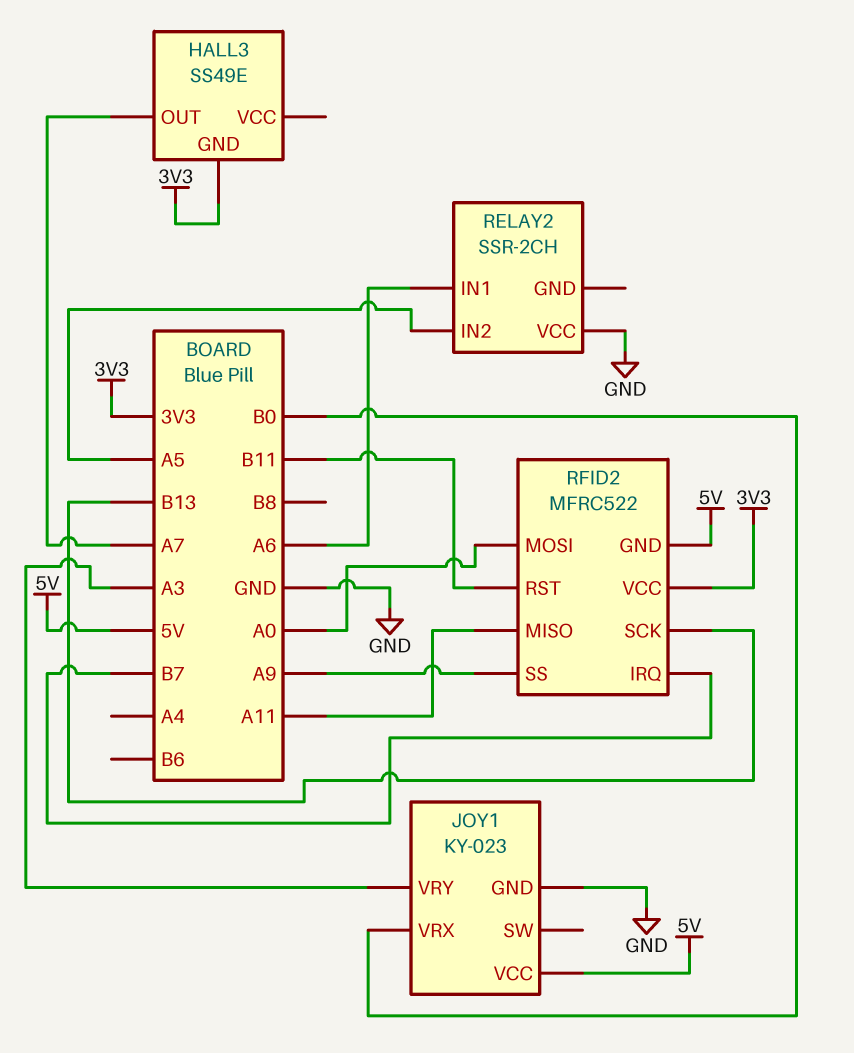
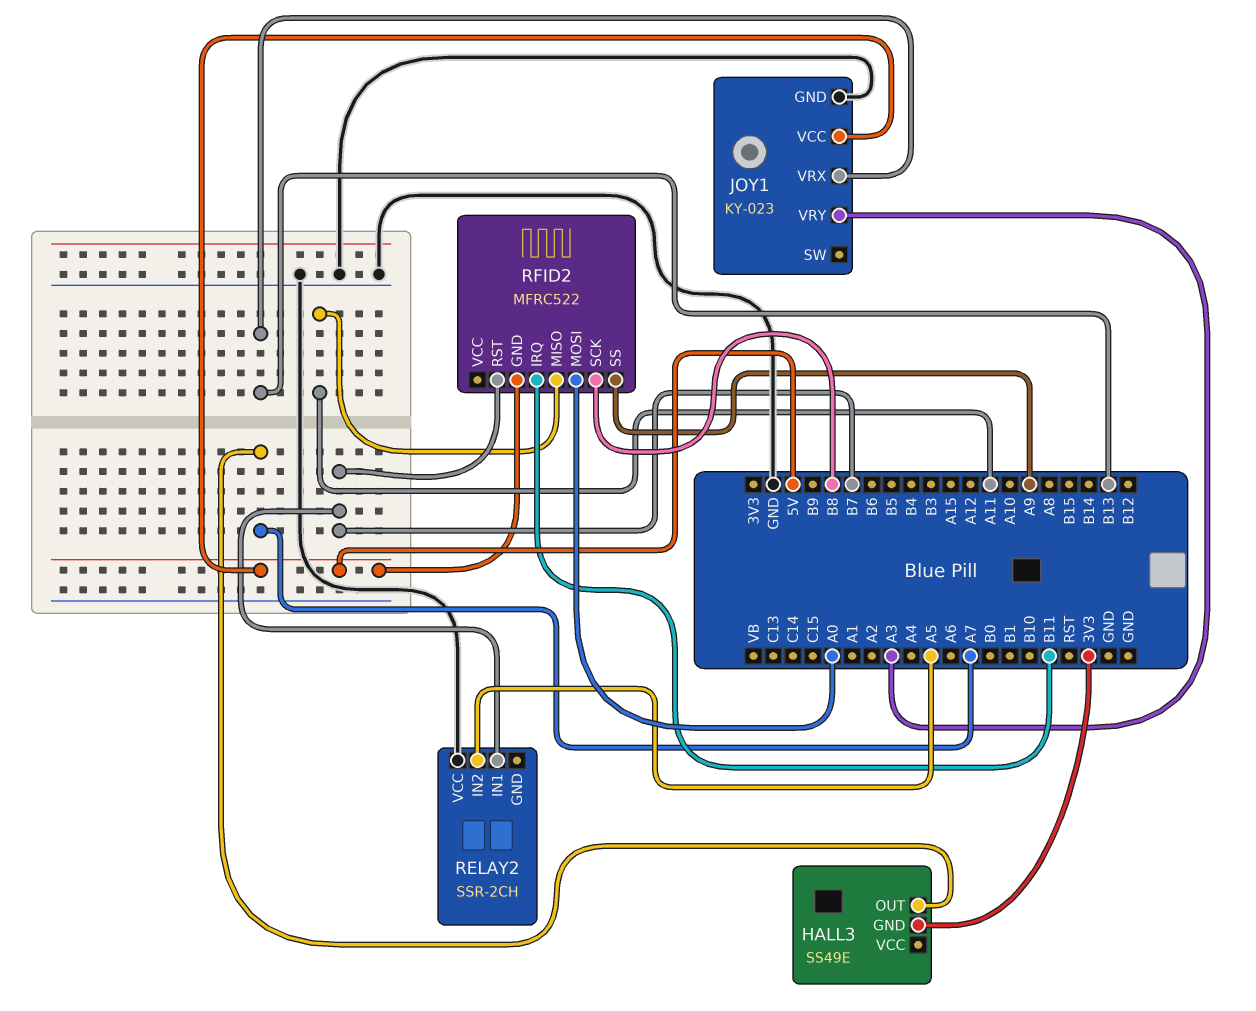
JOY1 pin VRX: B0 -> B13
RELAY2 pin IN1: A6 -> B7
RFID2 pin IRQ: B7 -> B11
RFID2 pin RST: B11 -> B7
RFID2 pin SCK: B13 -> B8
RFID2 pin VCC: 3V3 -> none

